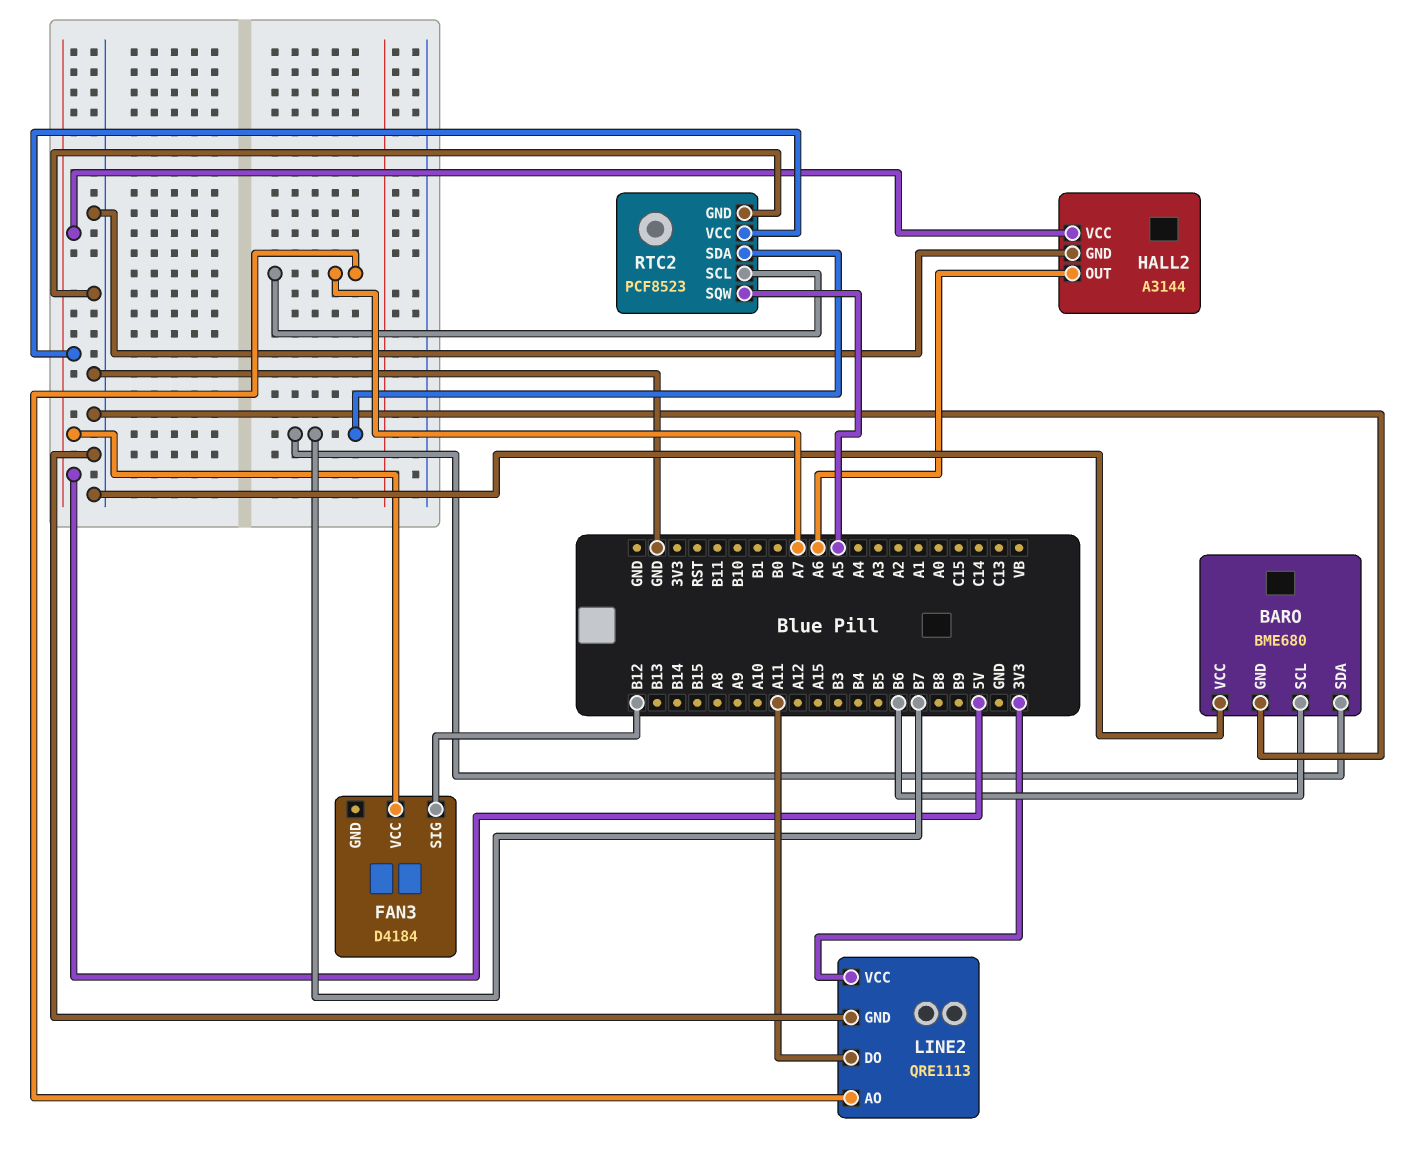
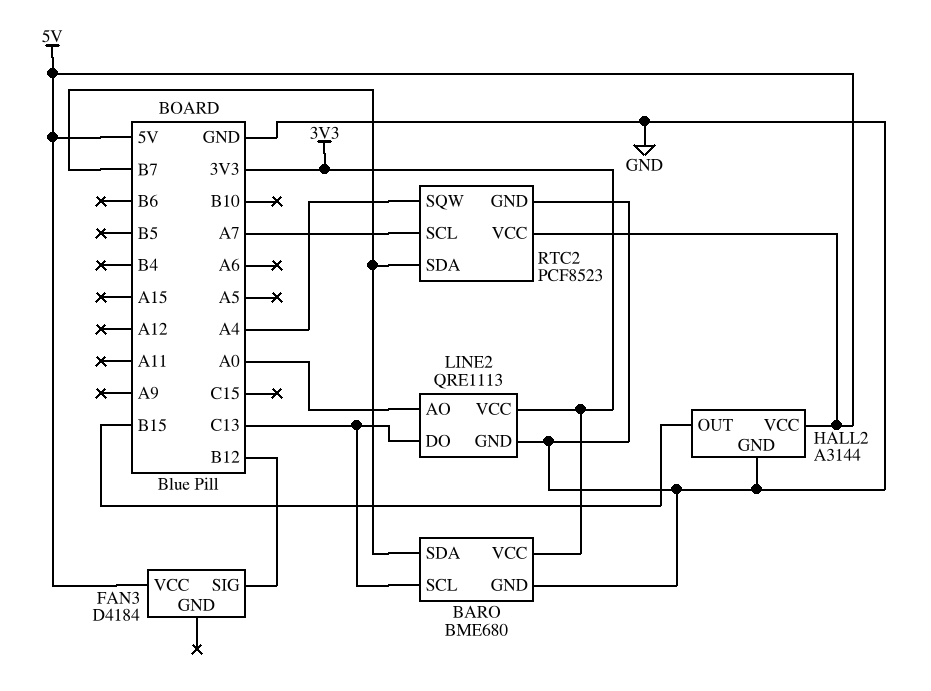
BARO pin SCL: B6 -> C13
BARO pin VCC: GND -> 3V3
HALL2 pin OUT: A6 -> B15
LINE2 pin AO: A7 -> A0
LINE2 pin DO: A11 -> C13
RTC2 pin SQW: A5 -> A4

